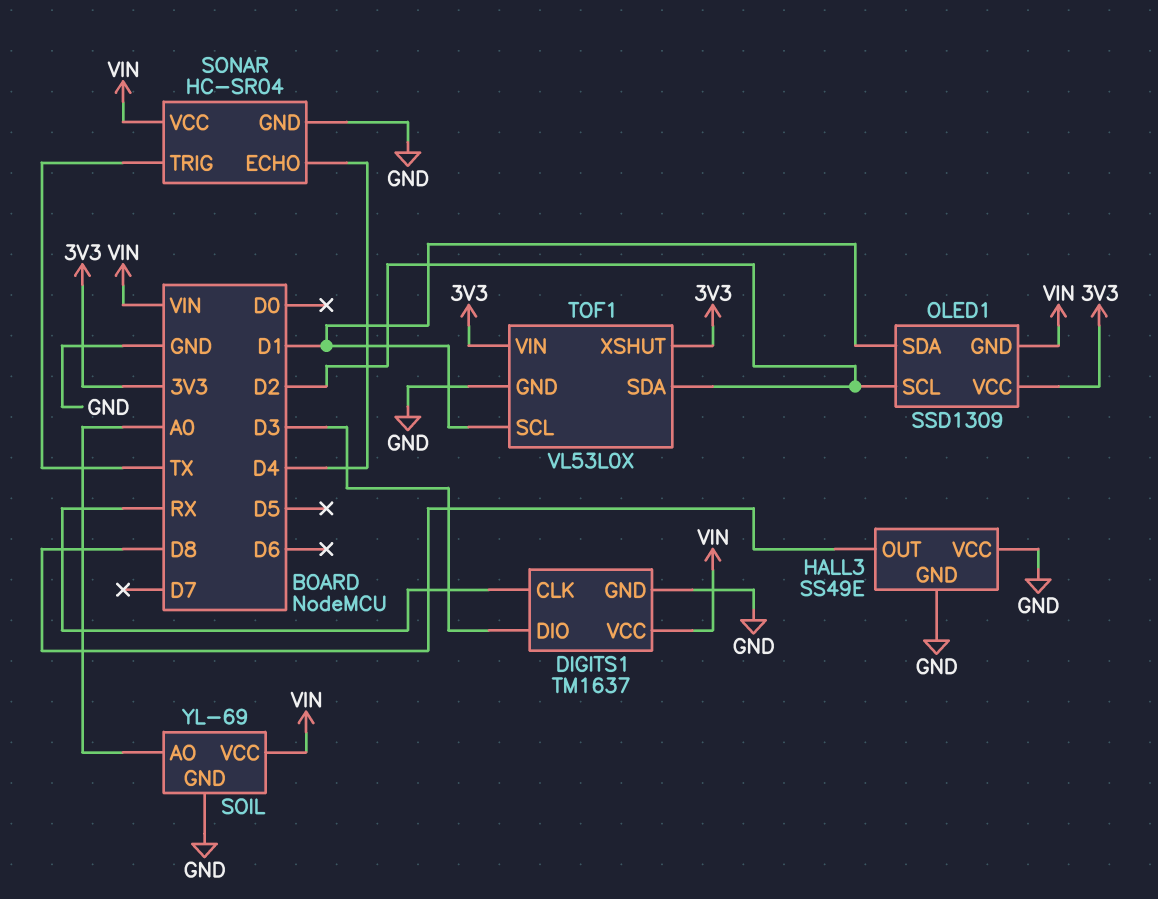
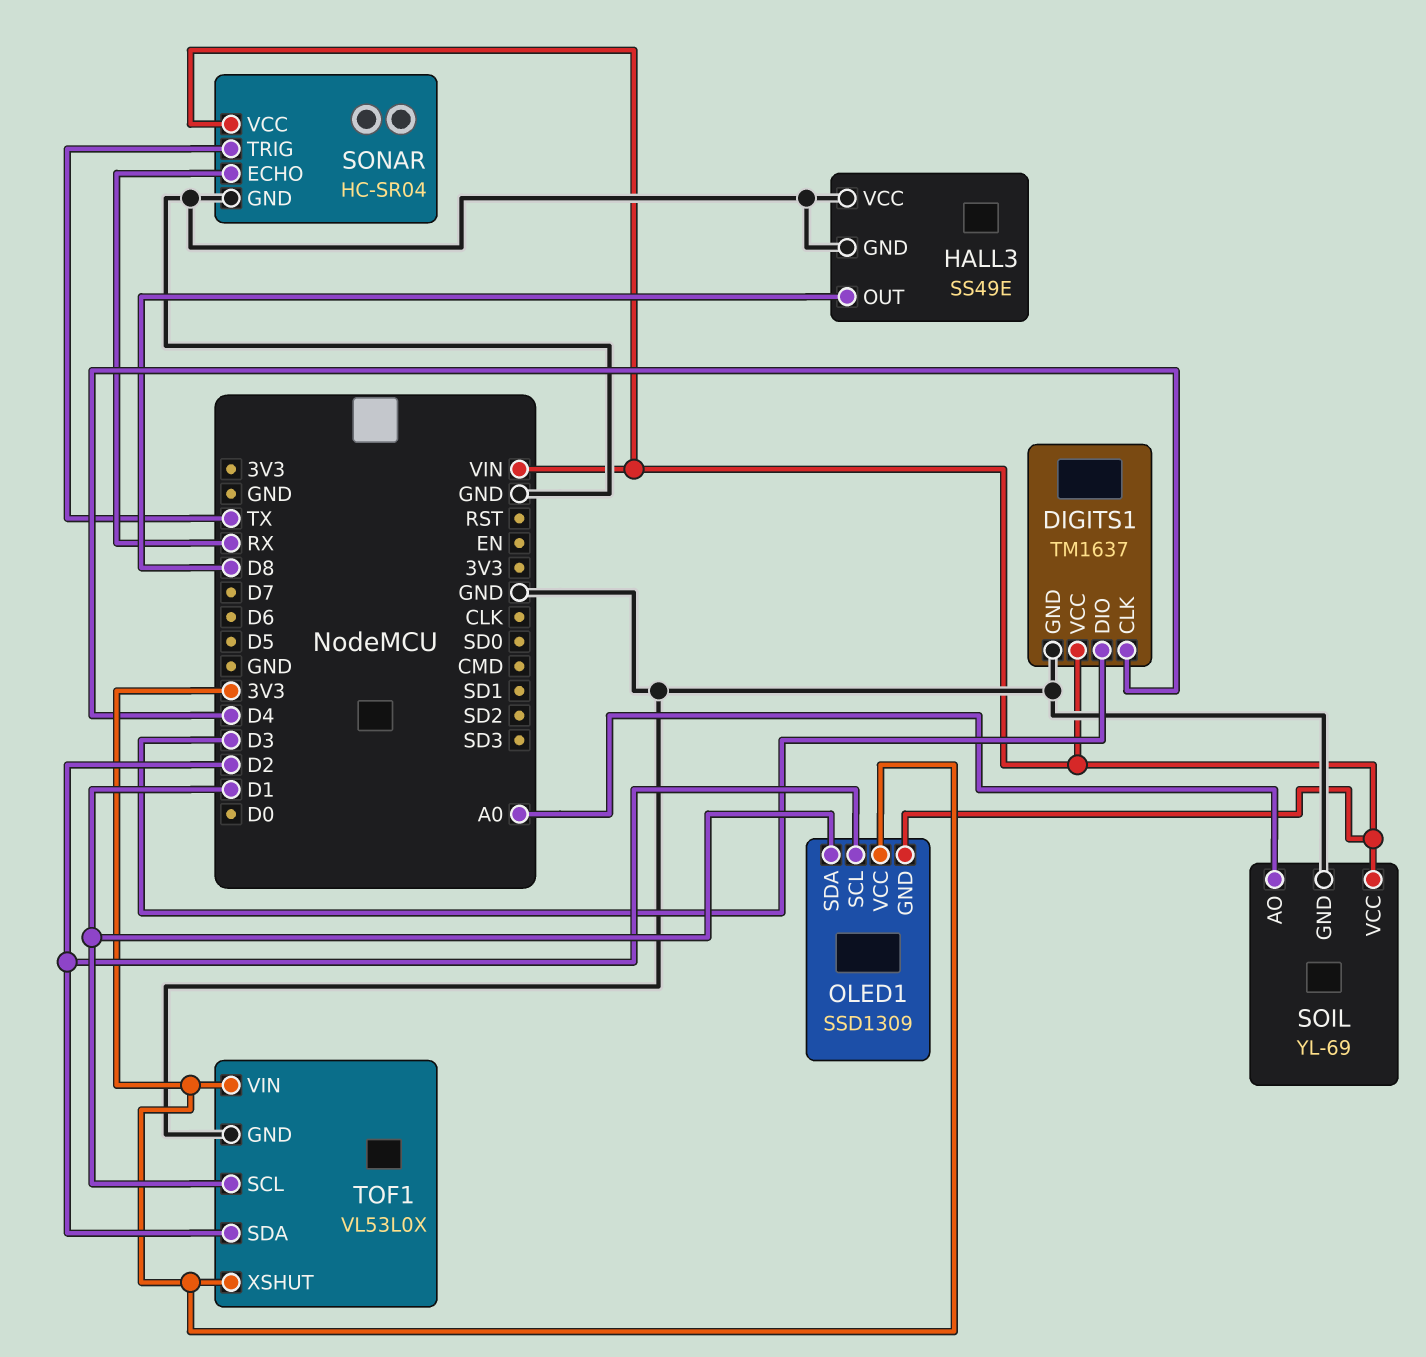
DIGITS1 pin CLK: RX -> D4
SONAR pin ECHO: D4 -> RX

